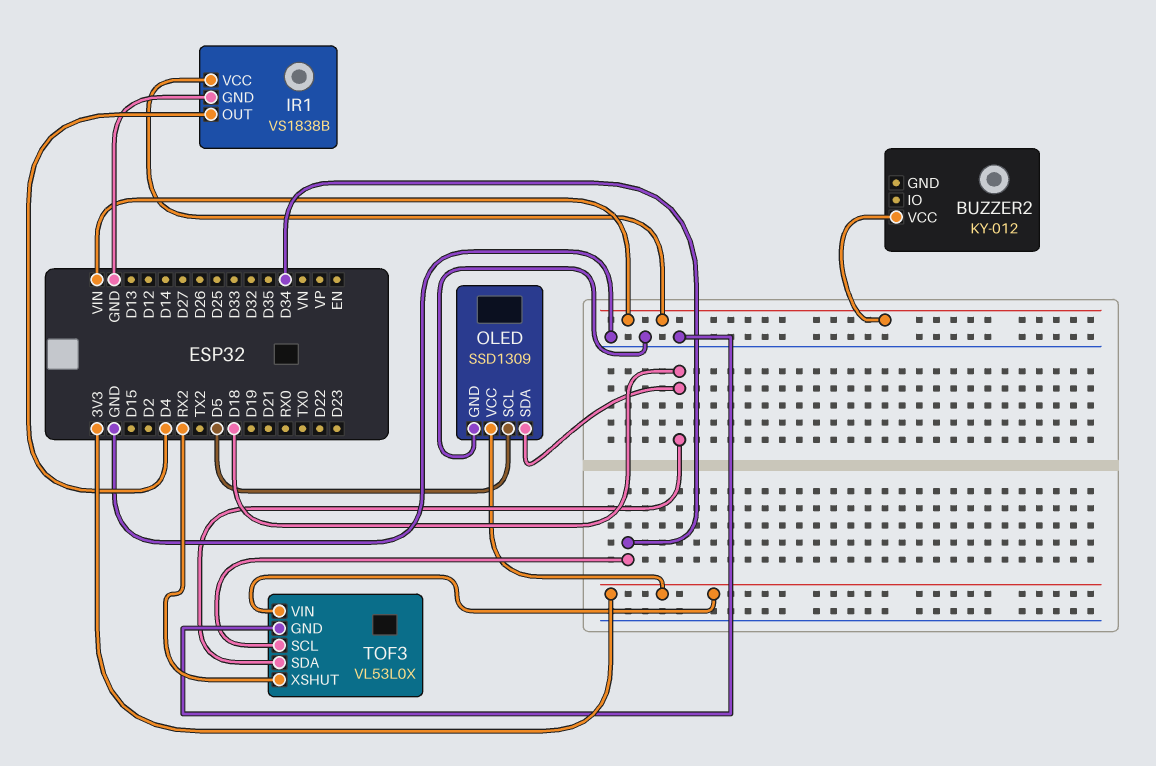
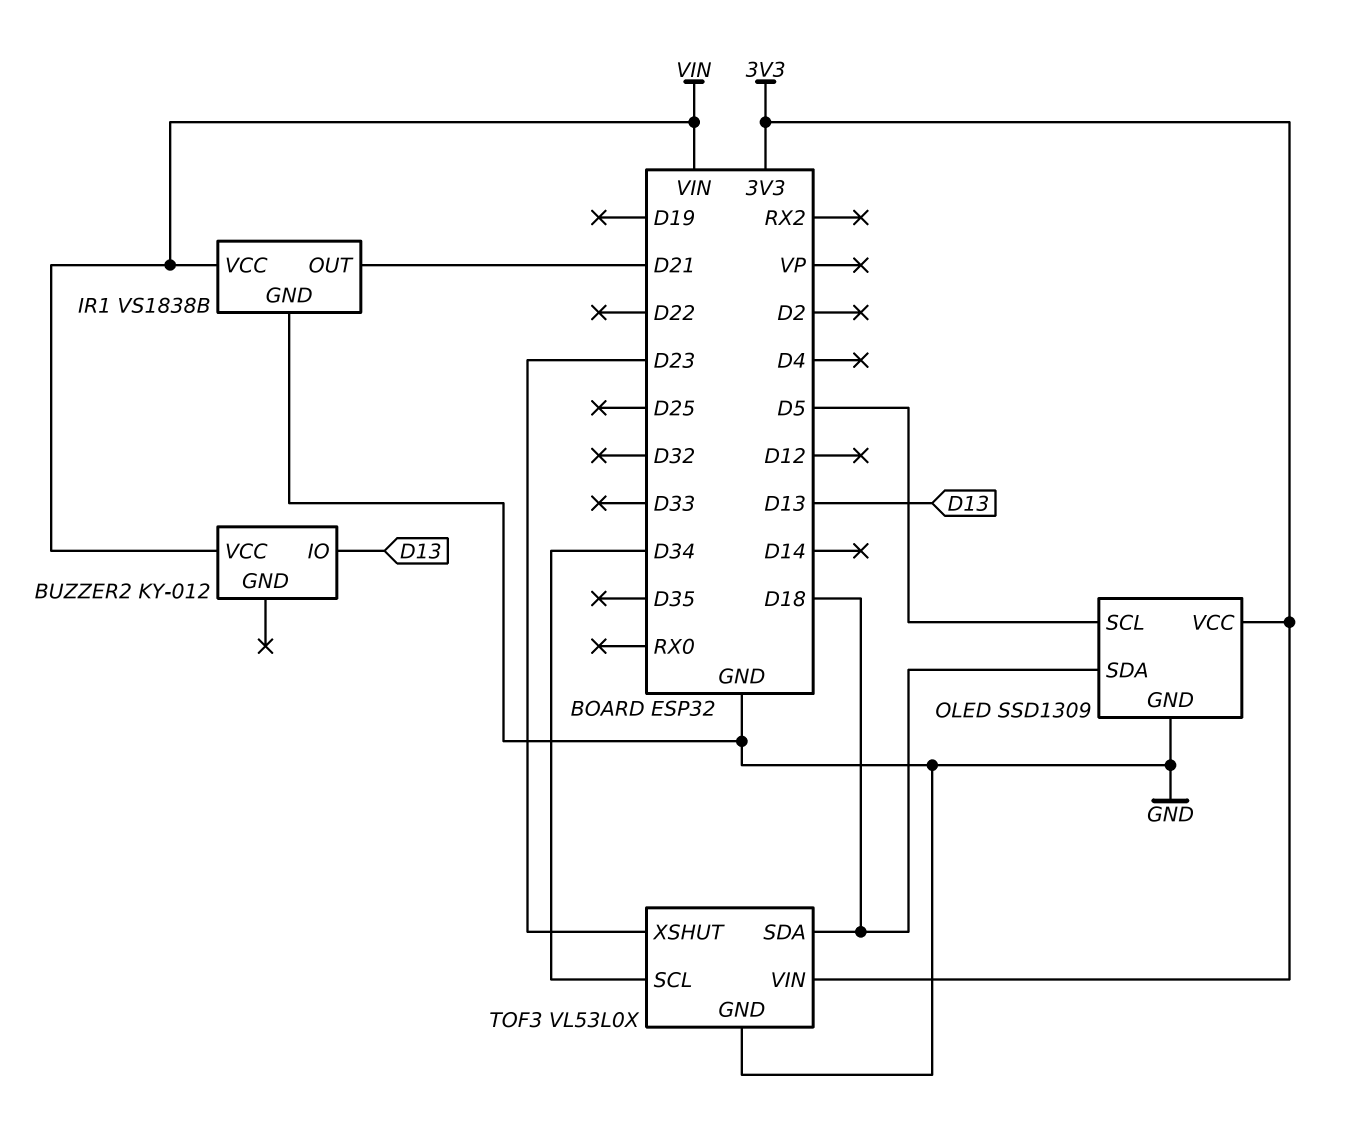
BUZZER2 pin IO: none -> D13
IR1 pin OUT: D4 -> D21
TOF3 pin XSHUT: RX2 -> D23

